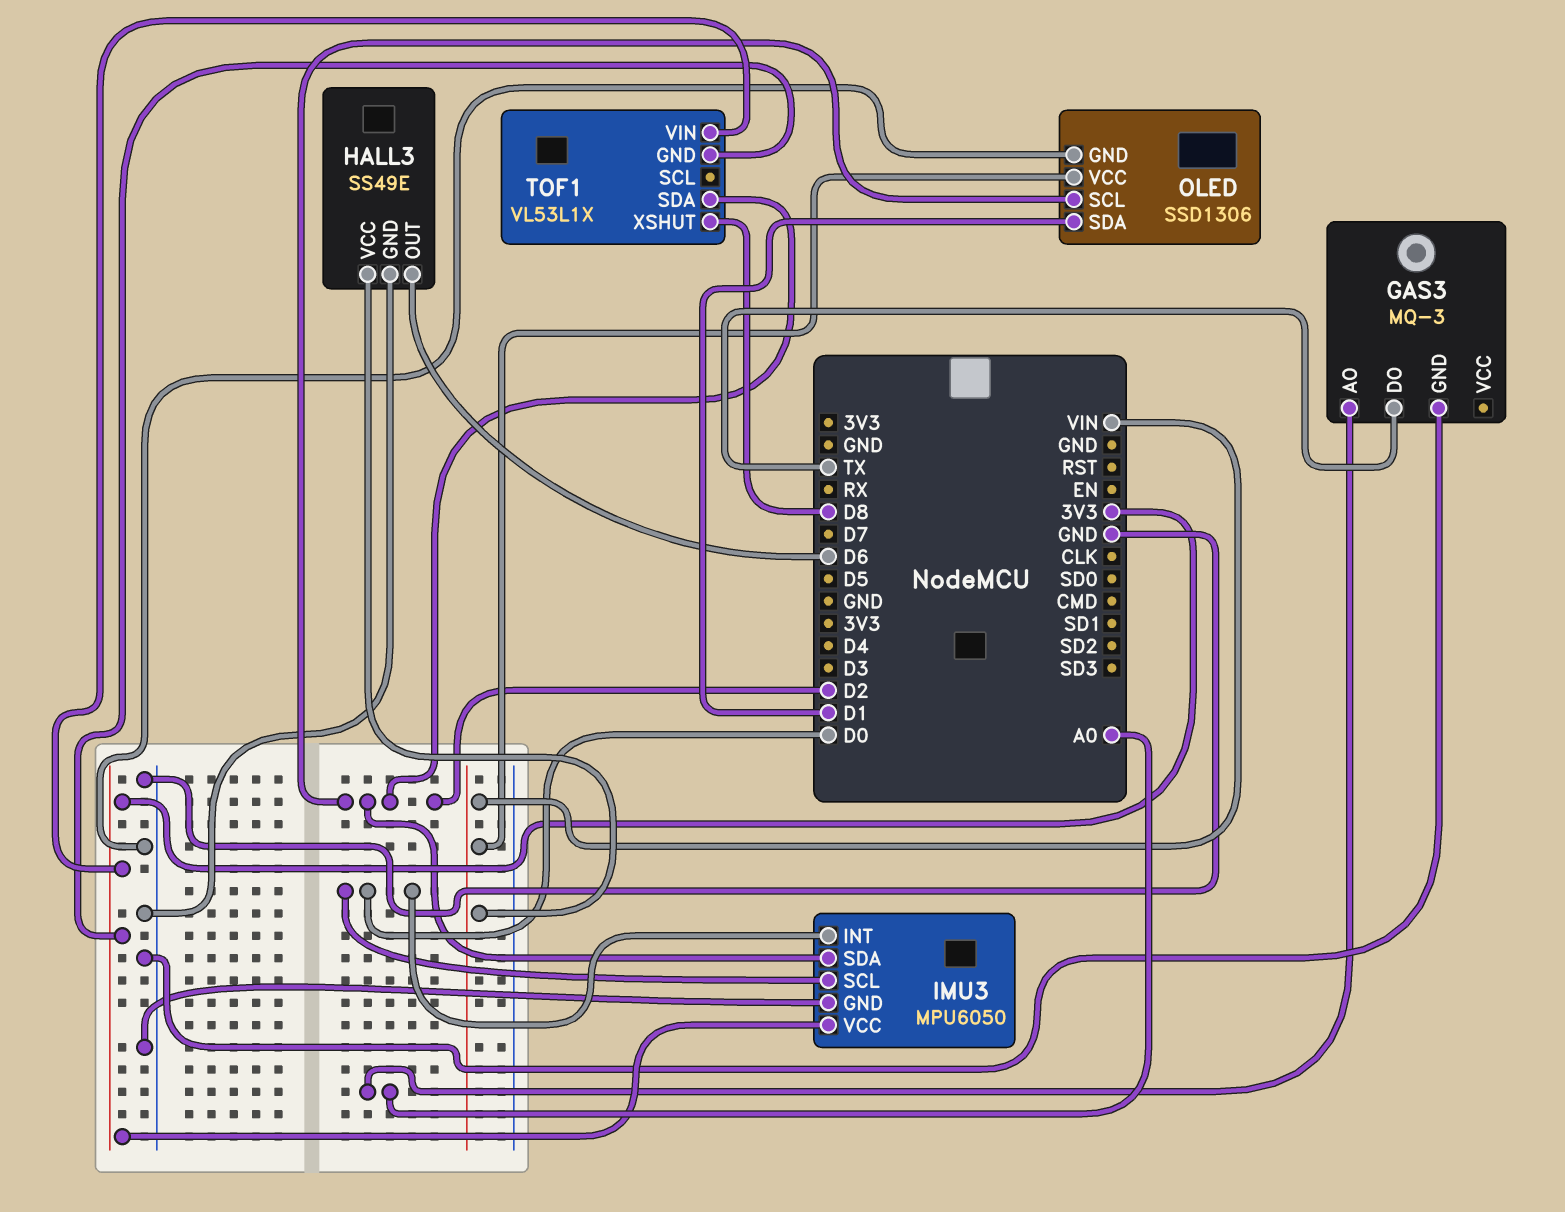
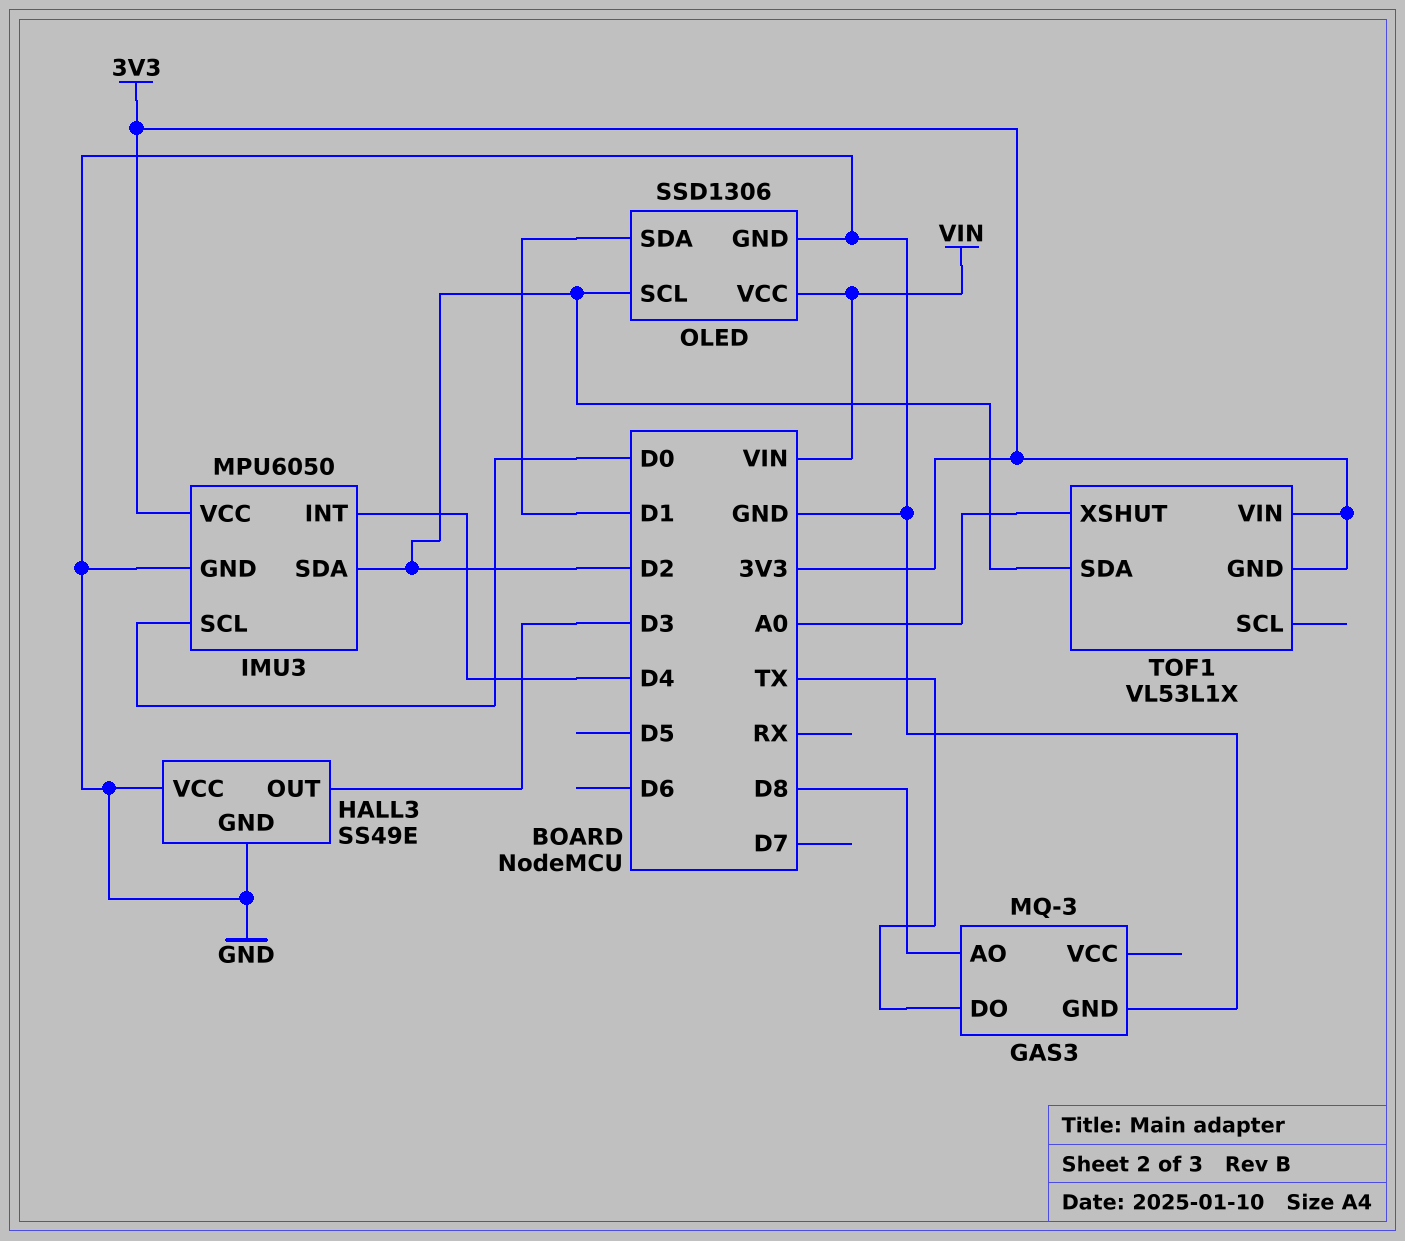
GAS3 pin AO: A0 -> D8
HALL3 pin OUT: D6 -> D3
HALL3 pin VCC: VIN -> GND
IMU3 pin INT: D0 -> D4
TOF1 pin XSHUT: D8 -> A0

